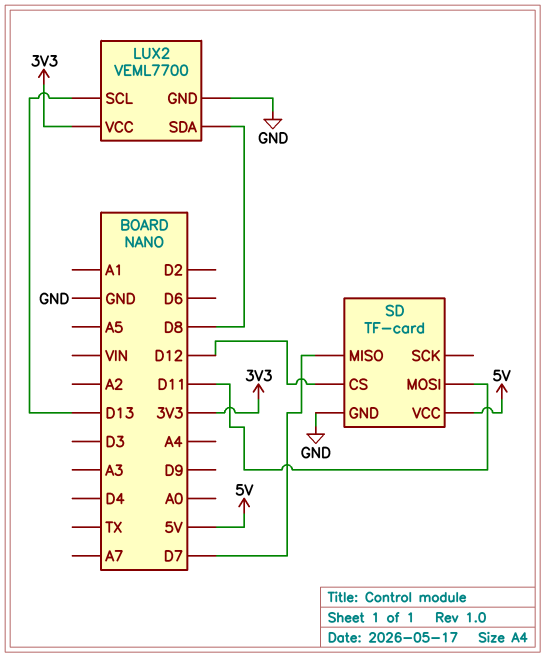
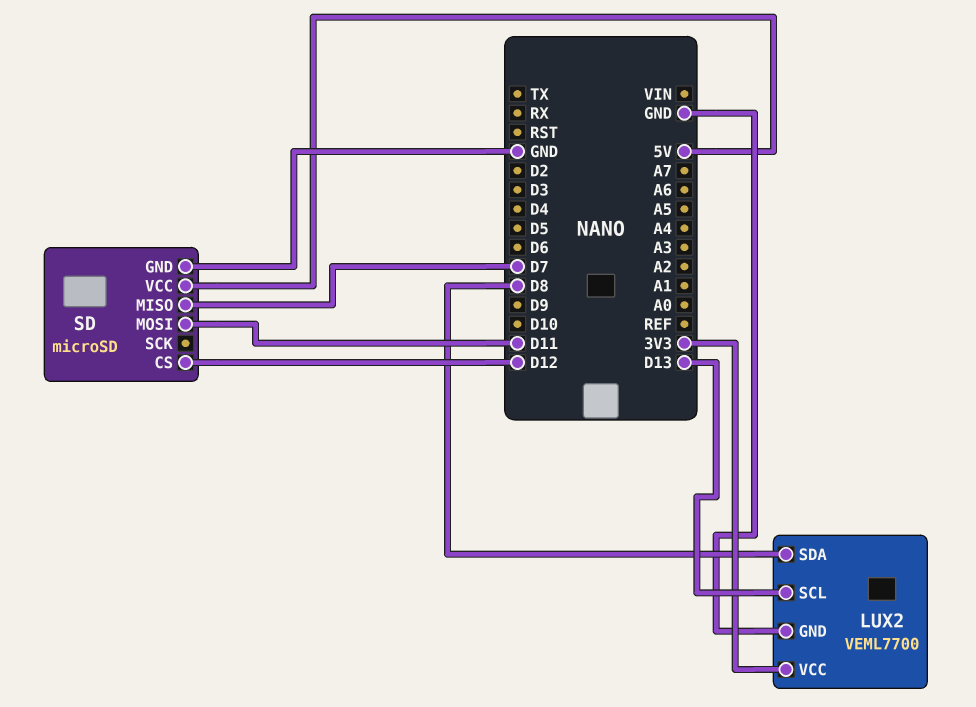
SD: TF-card -> microSD

